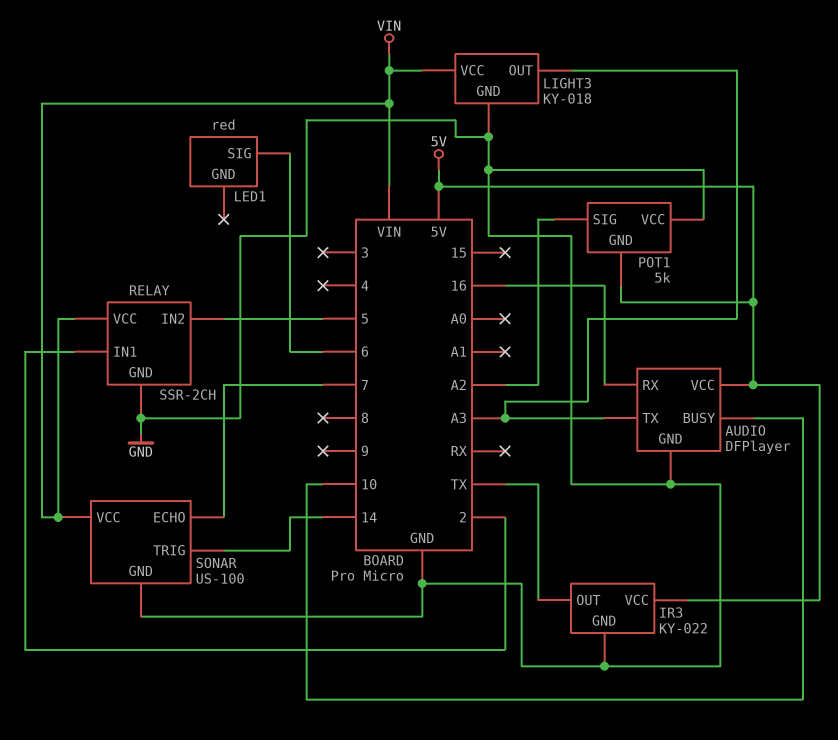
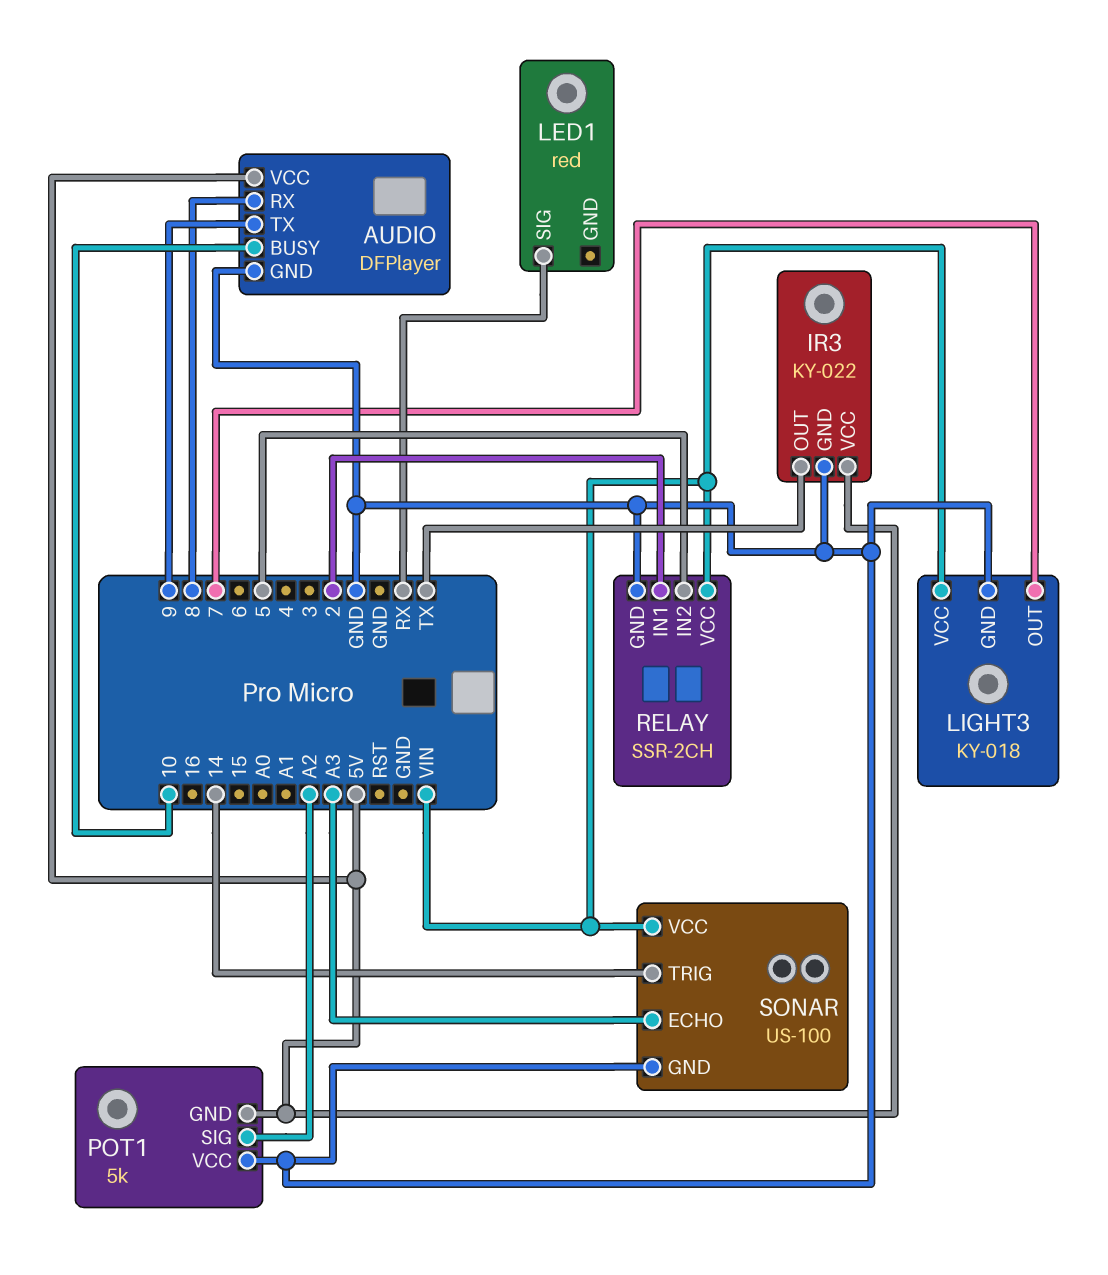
AUDIO pin RX: 16 -> 8
AUDIO pin TX: A3 -> 9
LED1 pin SIG: 6 -> RX
LIGHT3 pin OUT: A3 -> 7
SONAR pin ECHO: 7 -> A3

